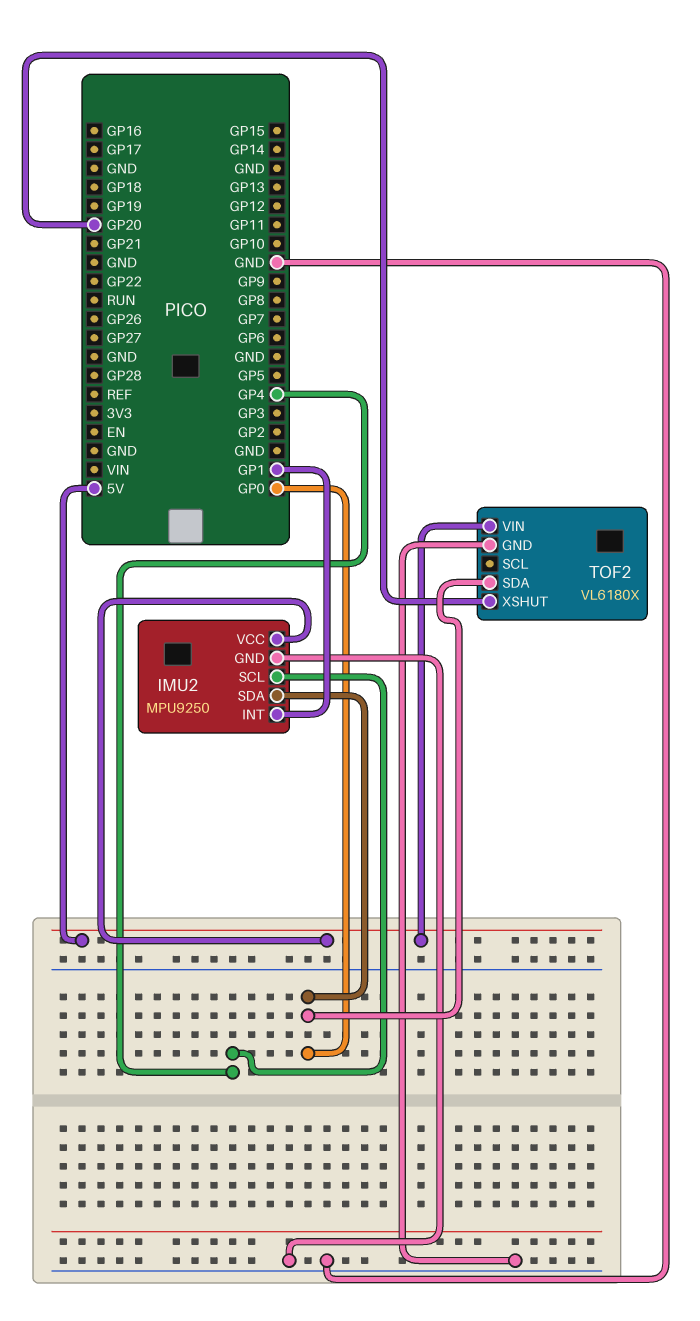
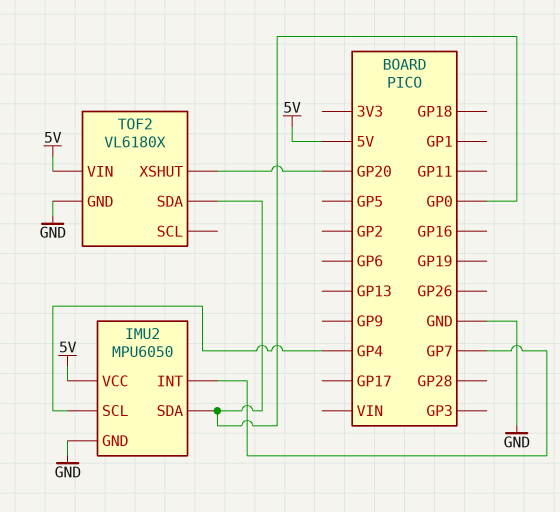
IMU2: MPU9250 -> MPU6050
IMU2 pin INT: GP1 -> GP7

